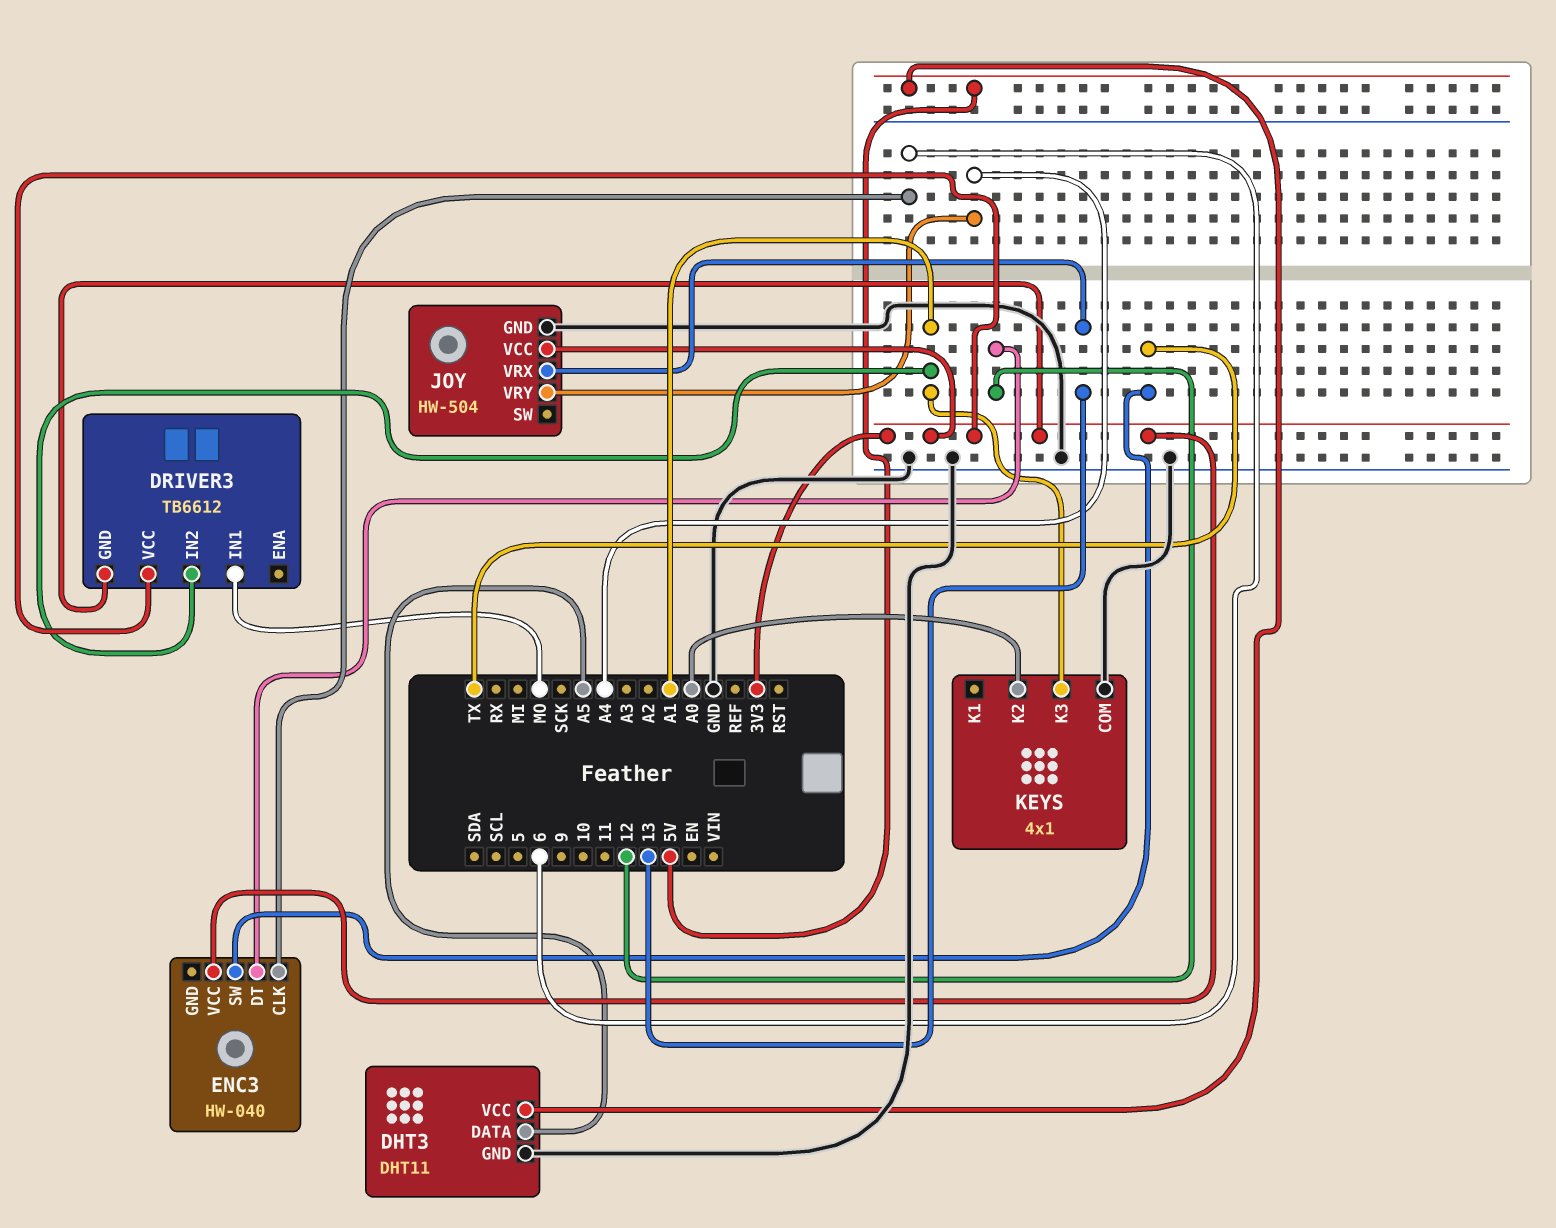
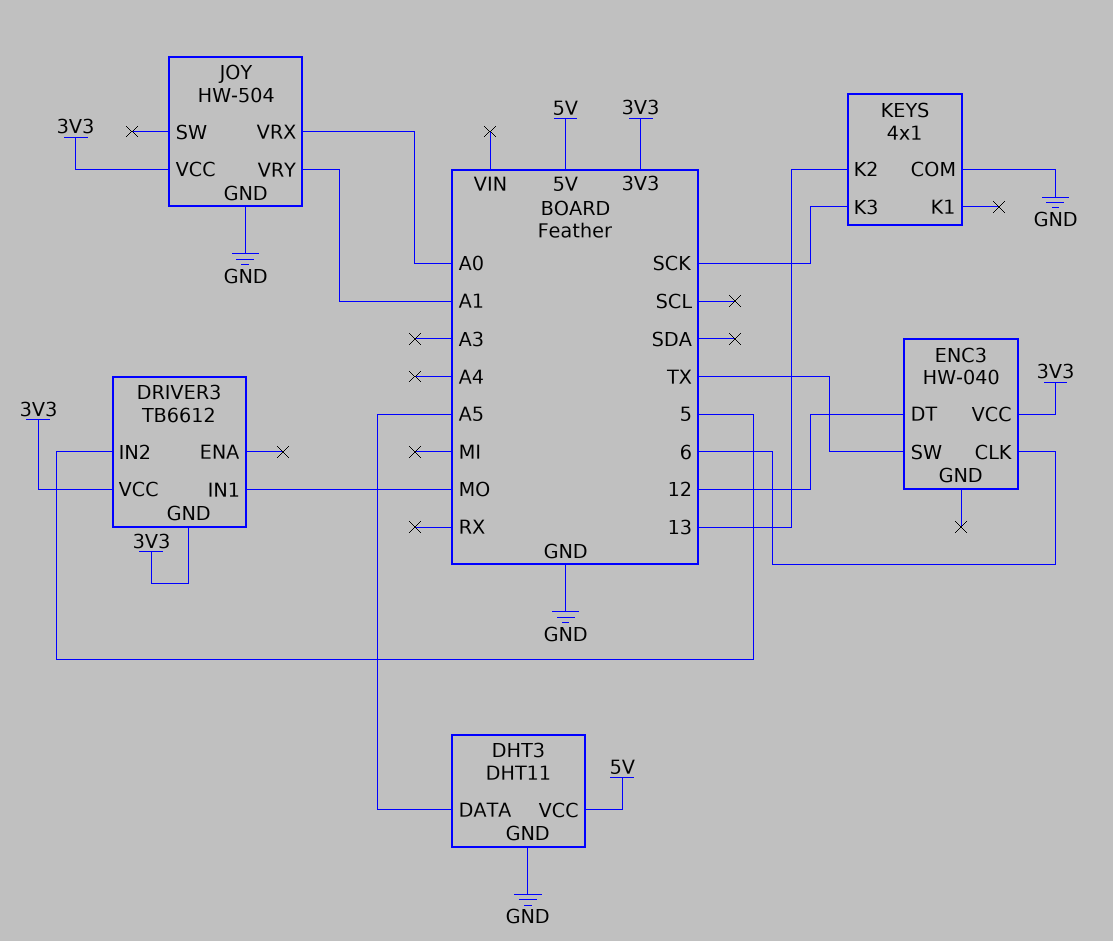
DRIVER3 pin IN2: A1 -> 5
JOY pin VRX: 13 -> A0
JOY pin VRY: A4 -> A1
KEYS pin K2: A0 -> 13
KEYS pin K3: A1 -> SCK

